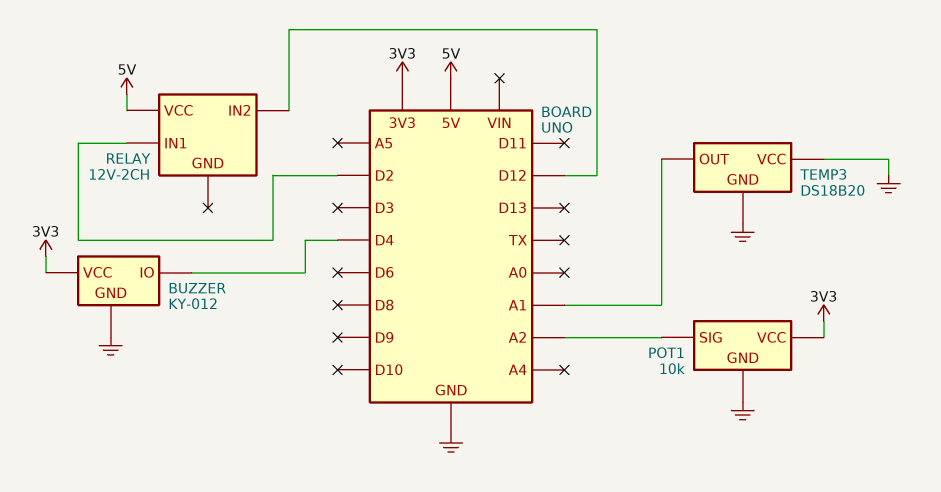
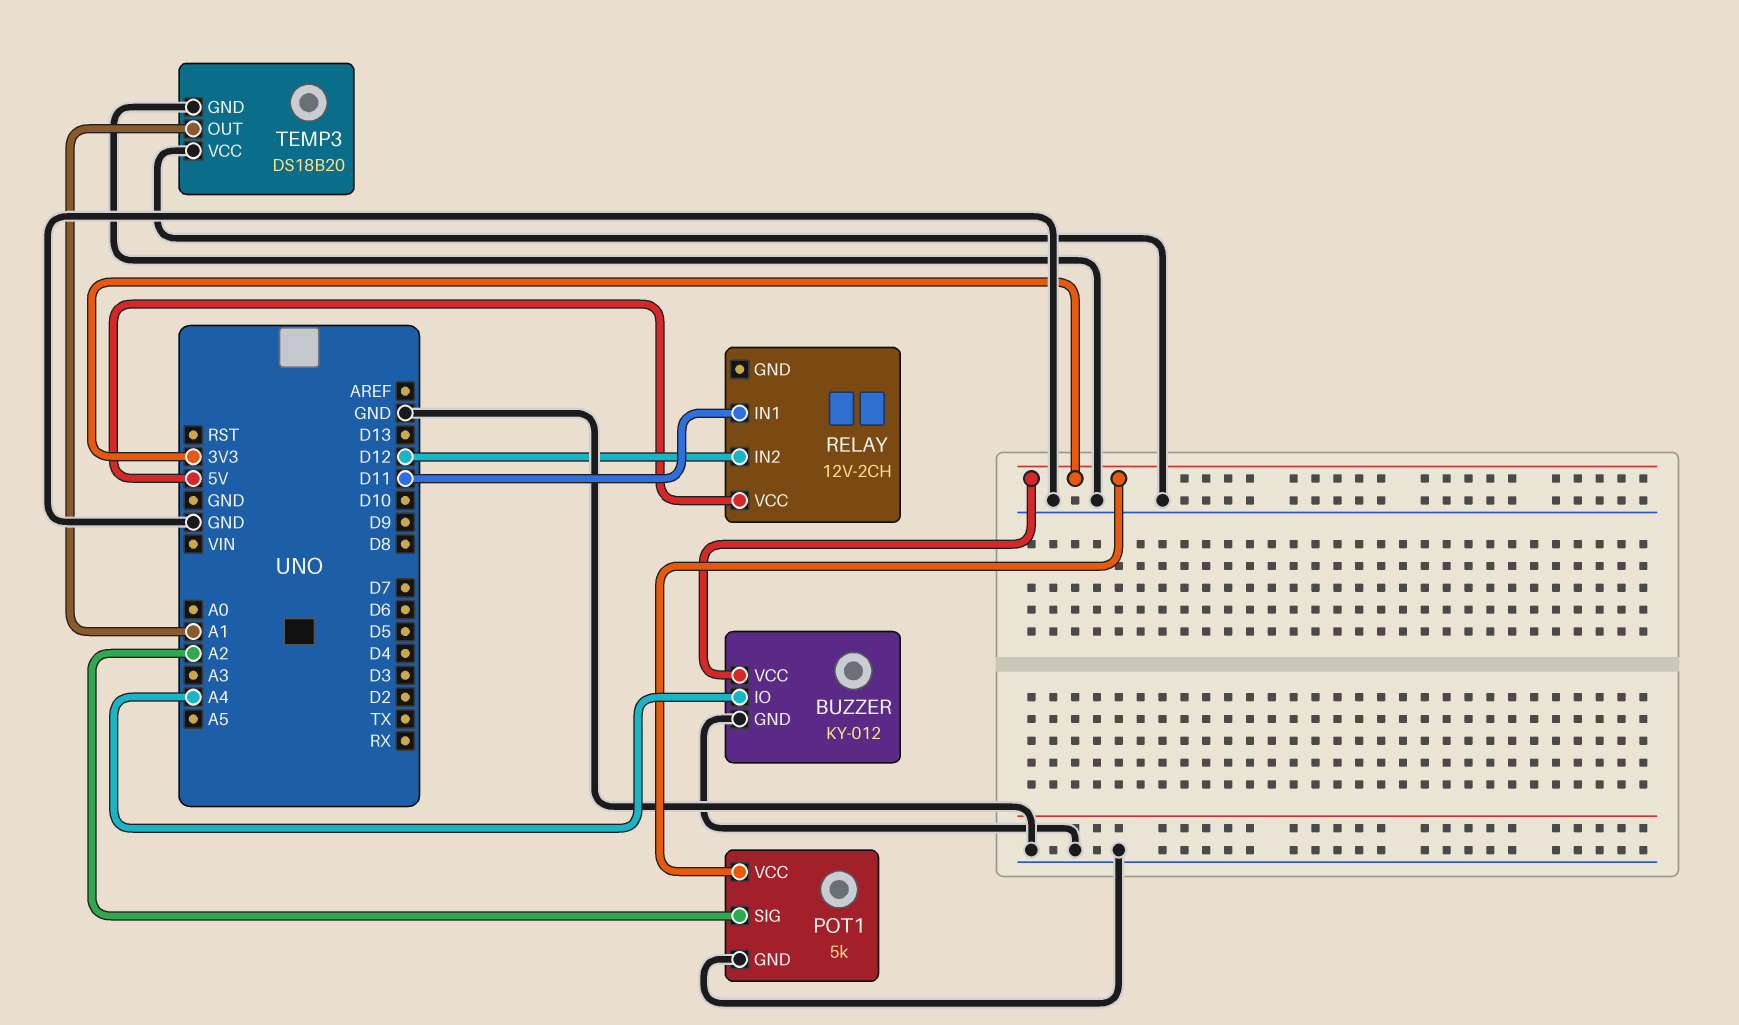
BUZZER pin IO: D4 -> A4
POT1: 10k -> 5k
RELAY pin IN1: D2 -> D11

